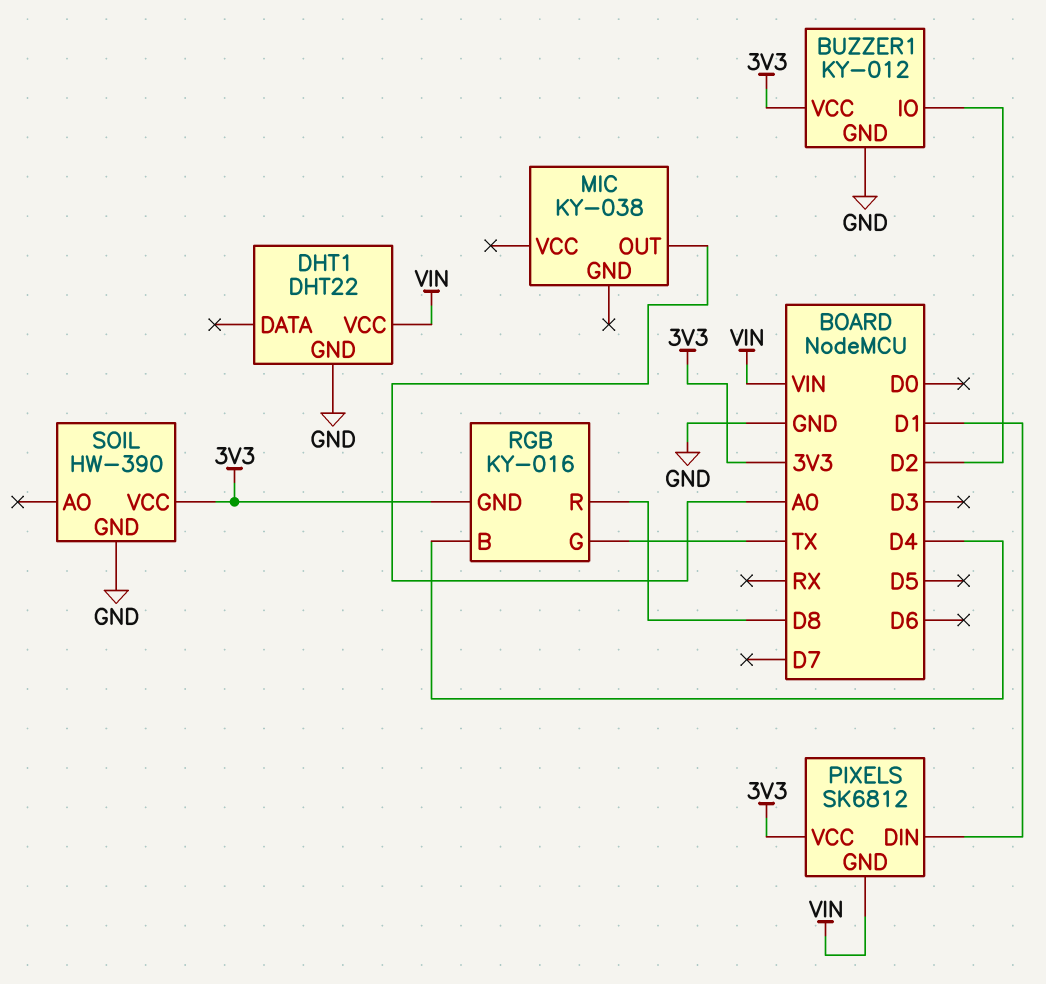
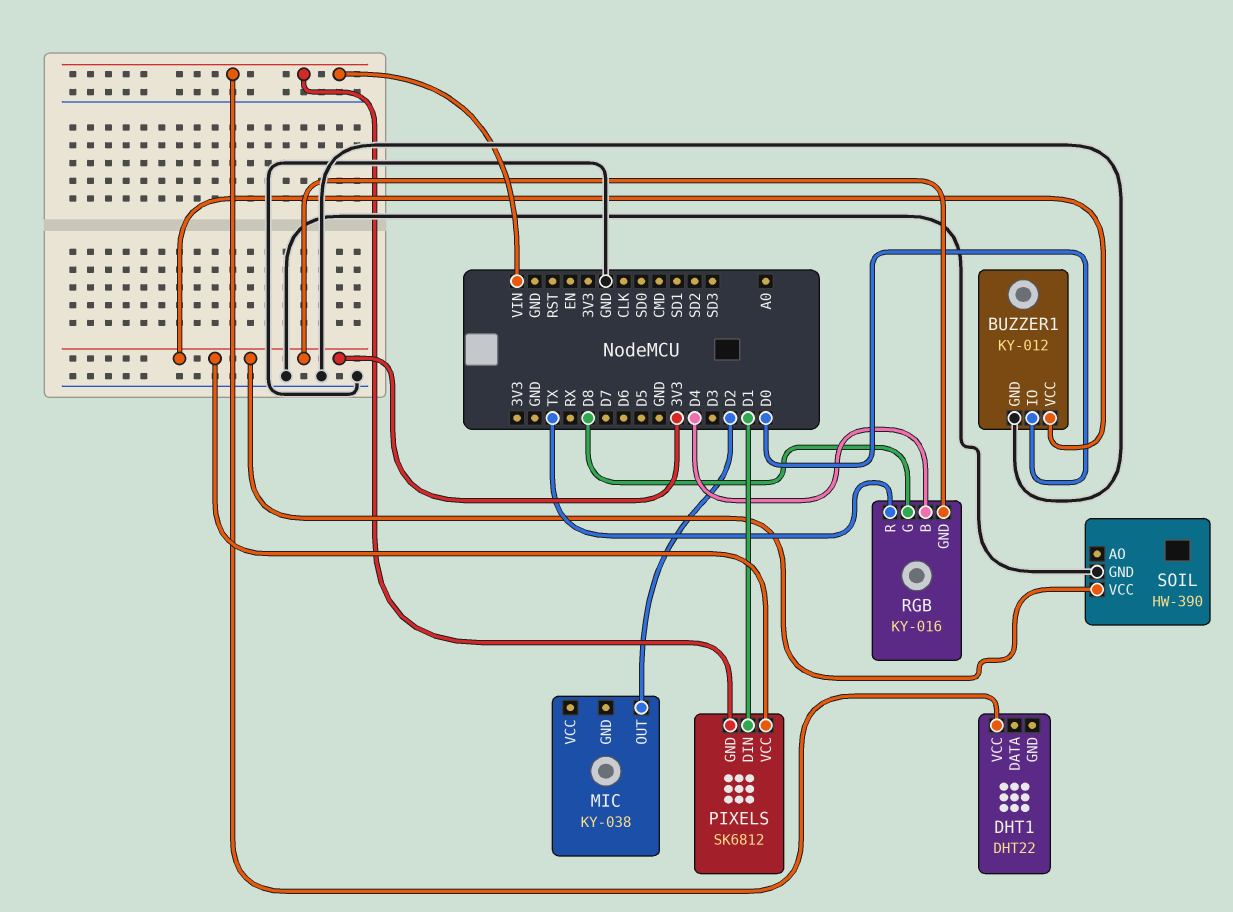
BUZZER1 pin IO: D2 -> D0
DHT1 pin GND: GND -> none
MIC pin OUT: A0 -> D2
RGB pin G: TX -> D8
RGB pin R: D8 -> TX

